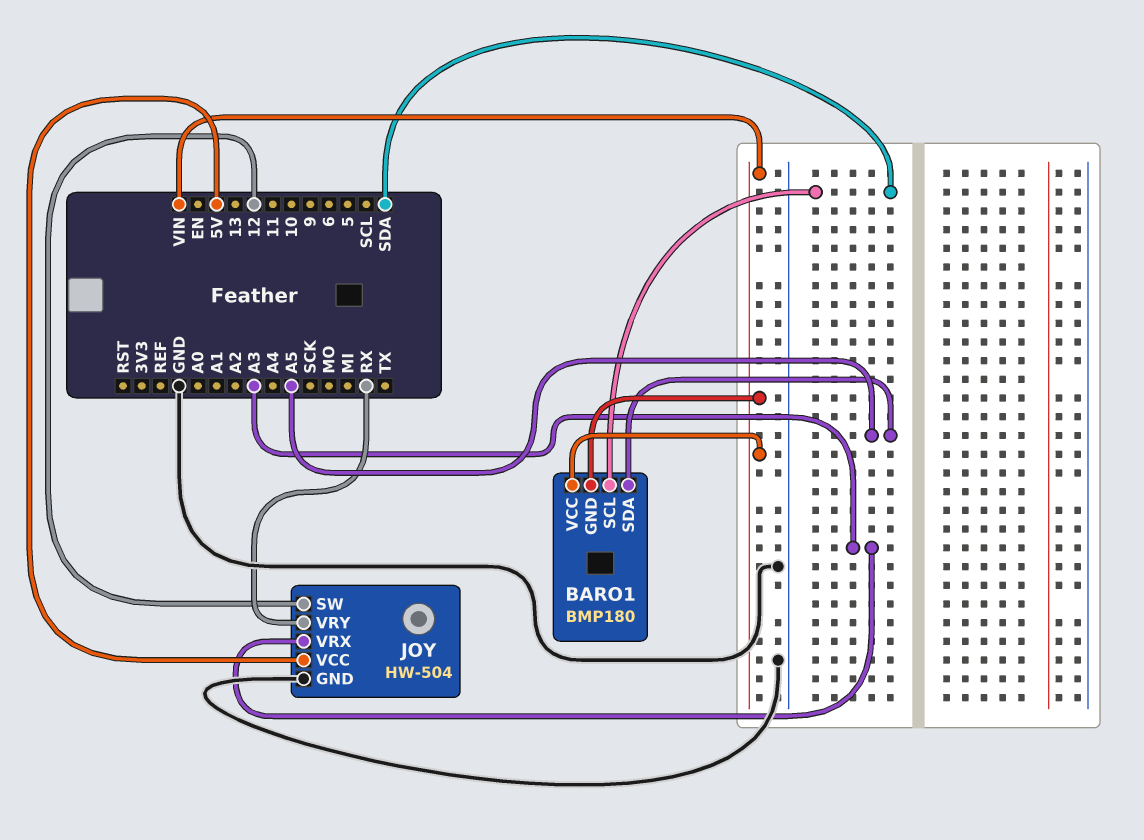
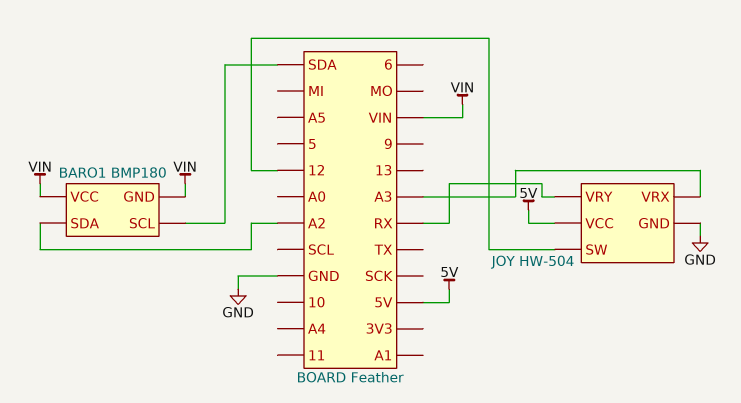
BARO1 pin SDA: A5 -> A2

